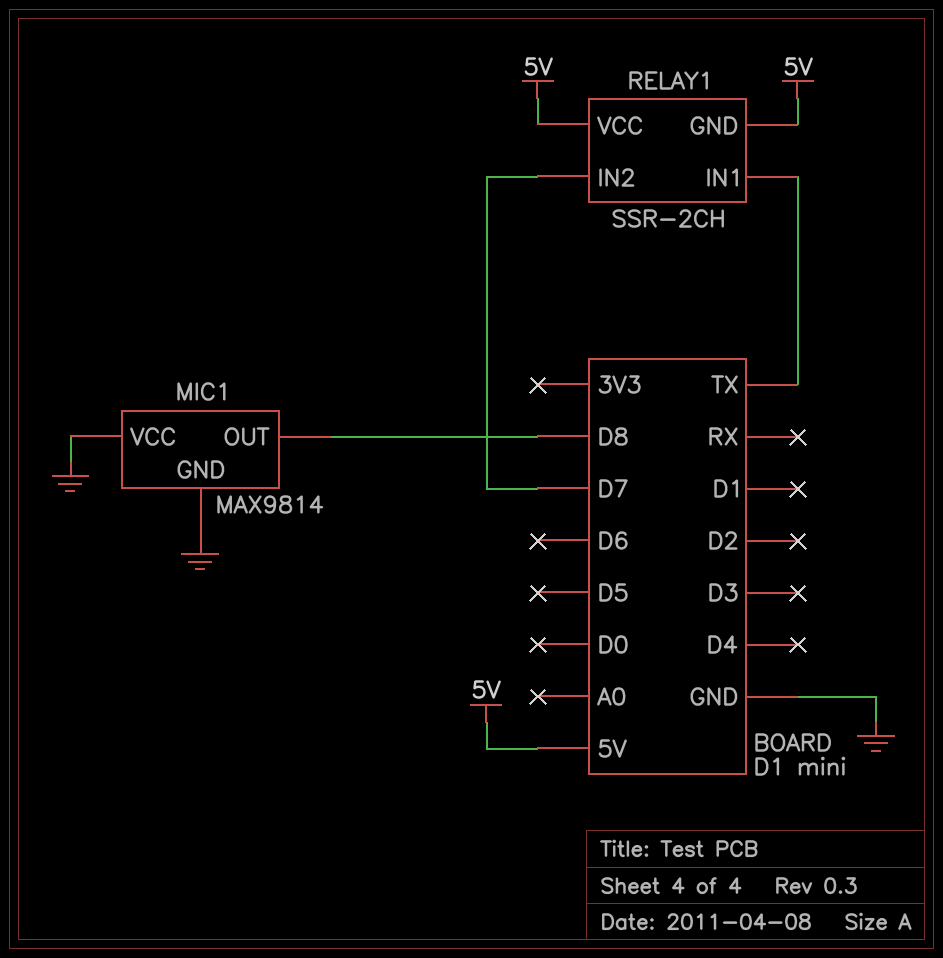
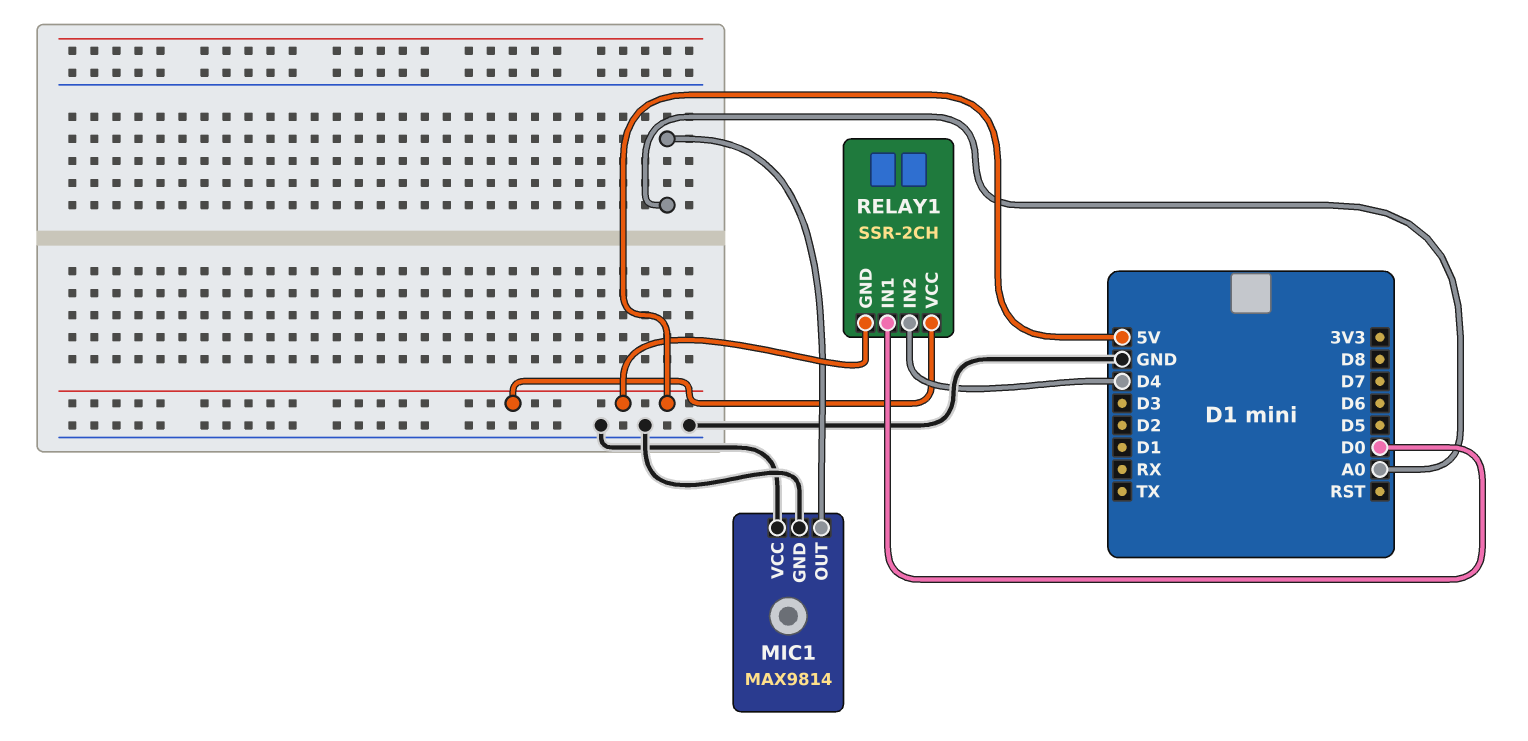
MIC1 pin OUT: D8 -> A0
RELAY1 pin IN1: TX -> D0
RELAY1 pin IN2: D7 -> D4

